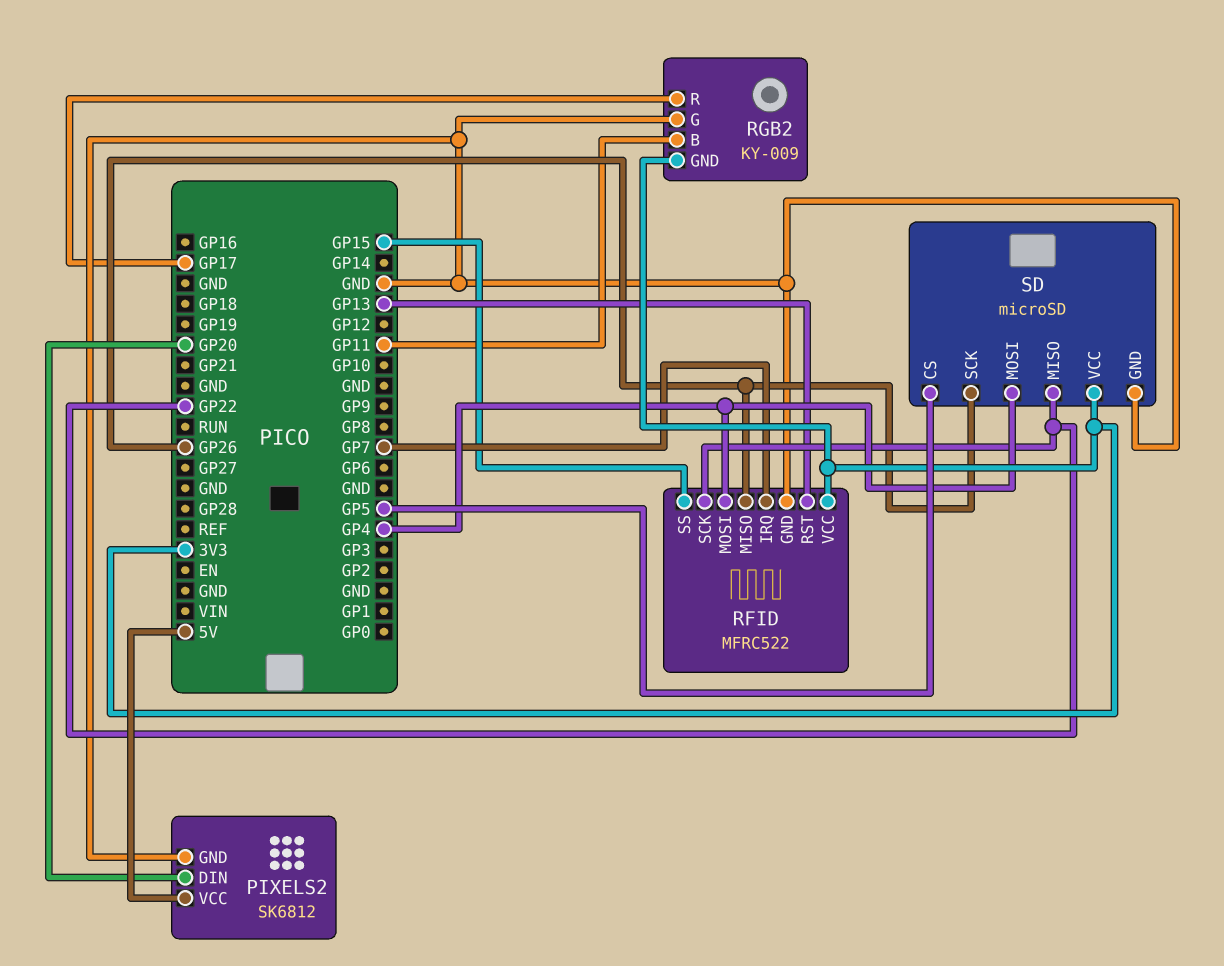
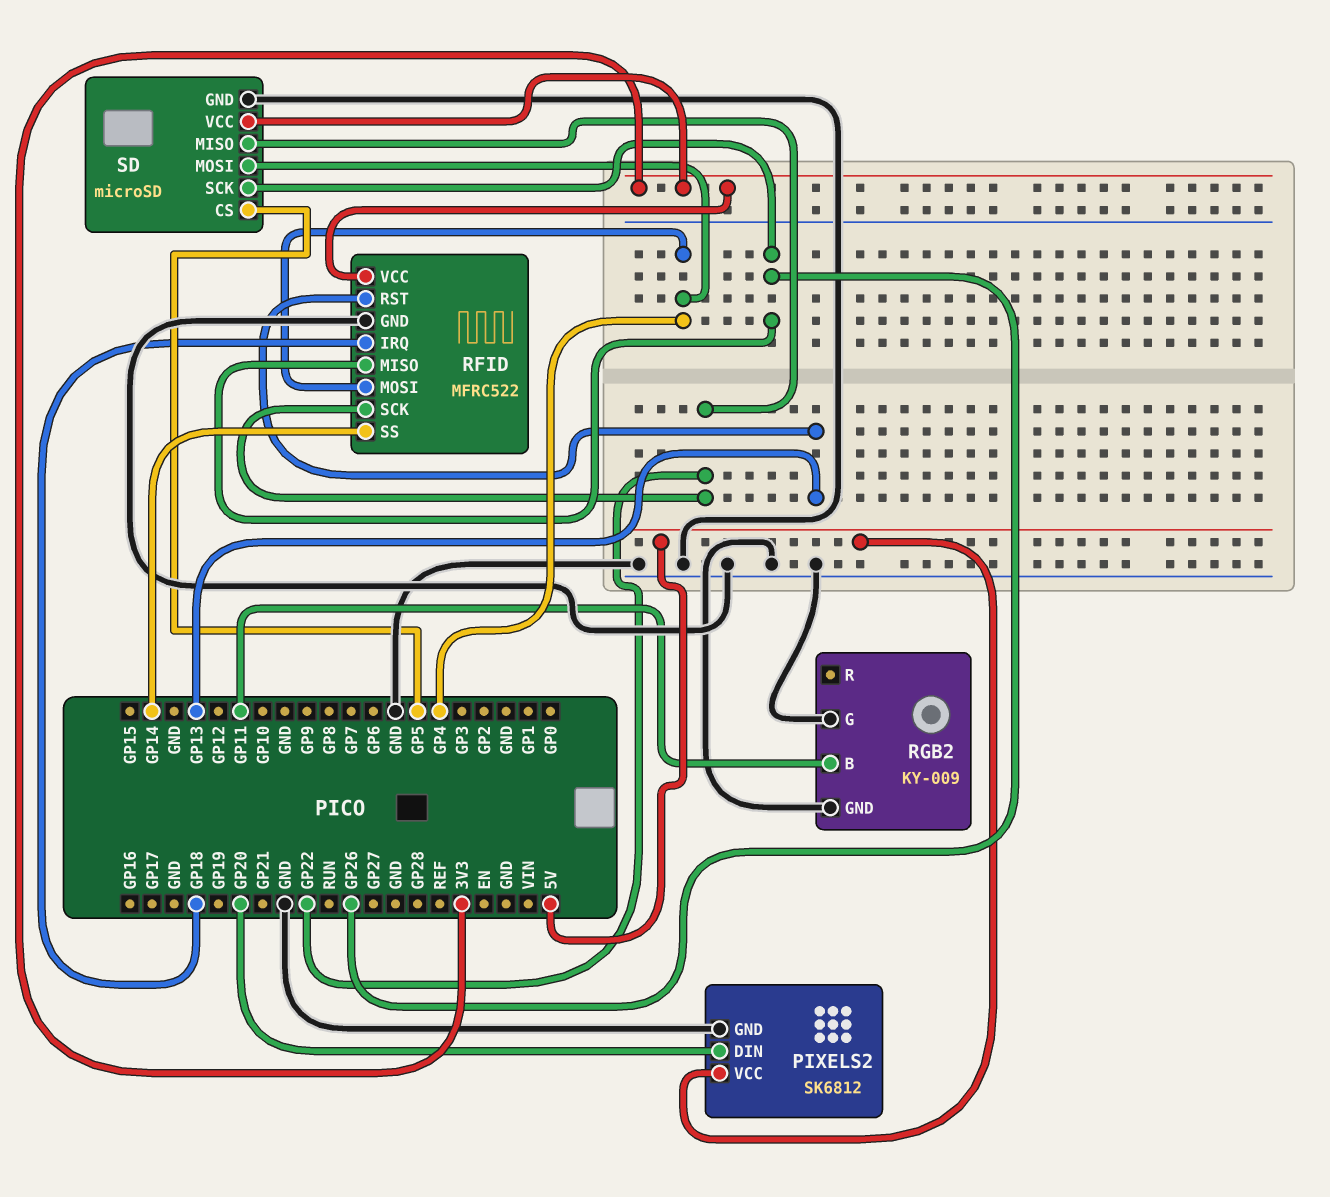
RFID pin IRQ: GP7 -> GP18
RFID pin SS: GP15 -> GP14
RGB2 pin GND: 3V3 -> GND
RGB2 pin R: GP17 -> none

